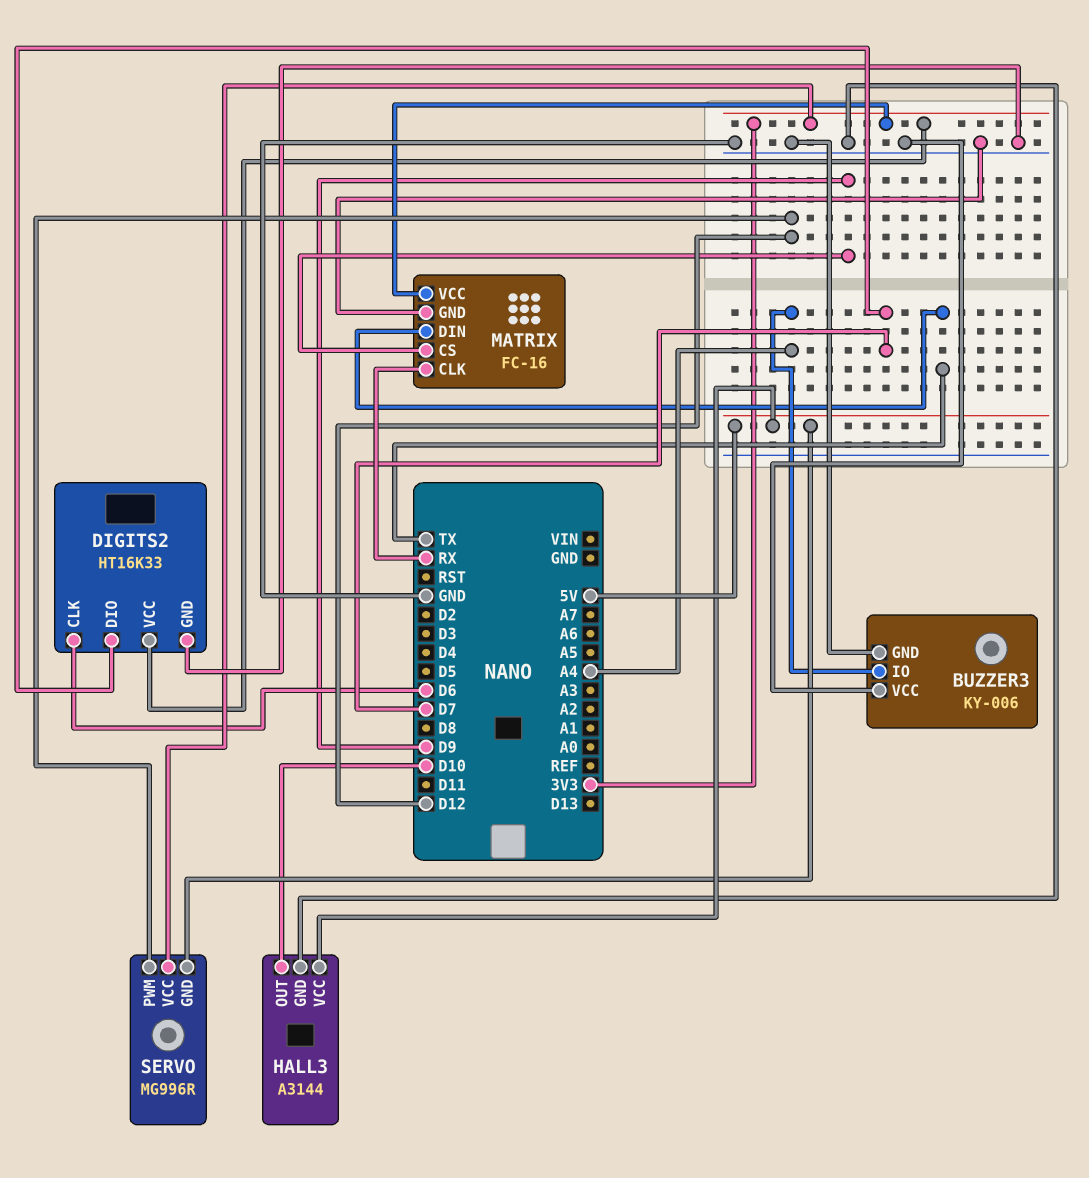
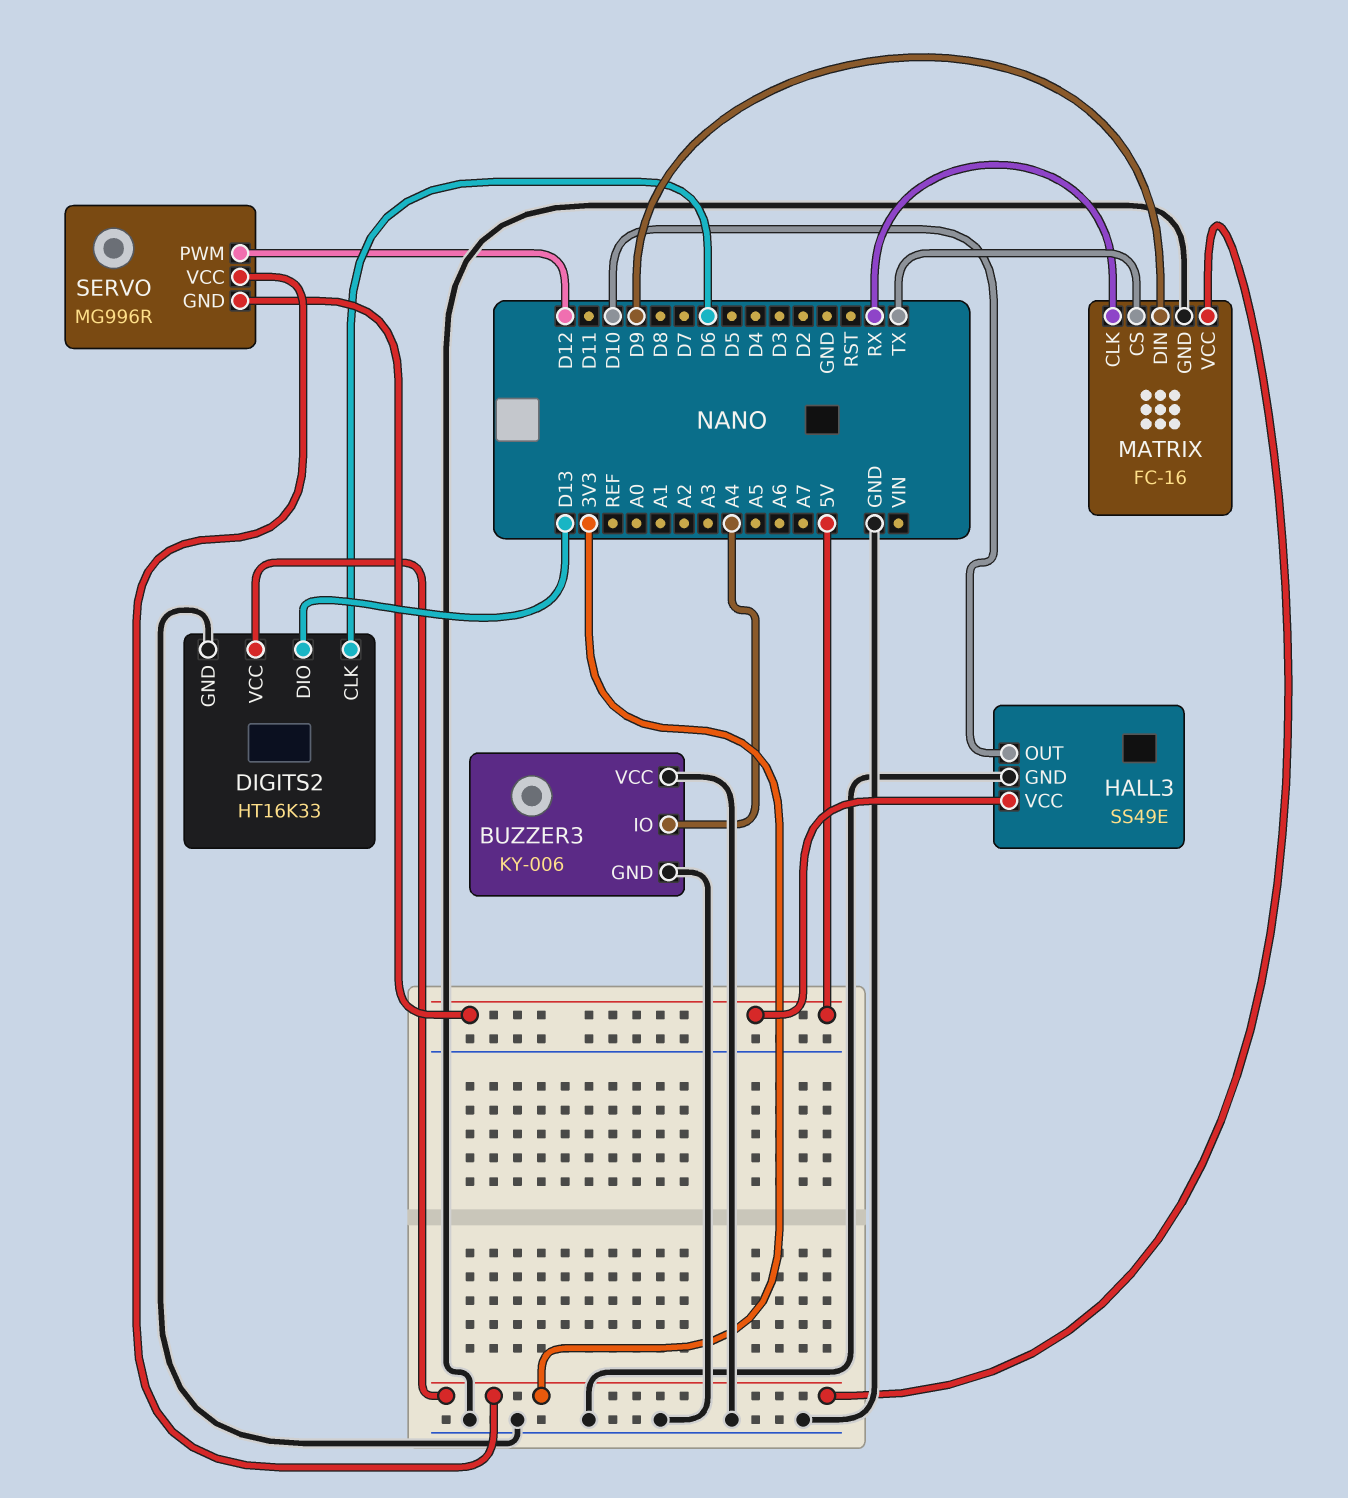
DIGITS2 pin DIO: D7 -> D13
HALL3: A3144 -> SS49E
MATRIX pin CS: D9 -> TX
MATRIX pin DIN: TX -> D9

